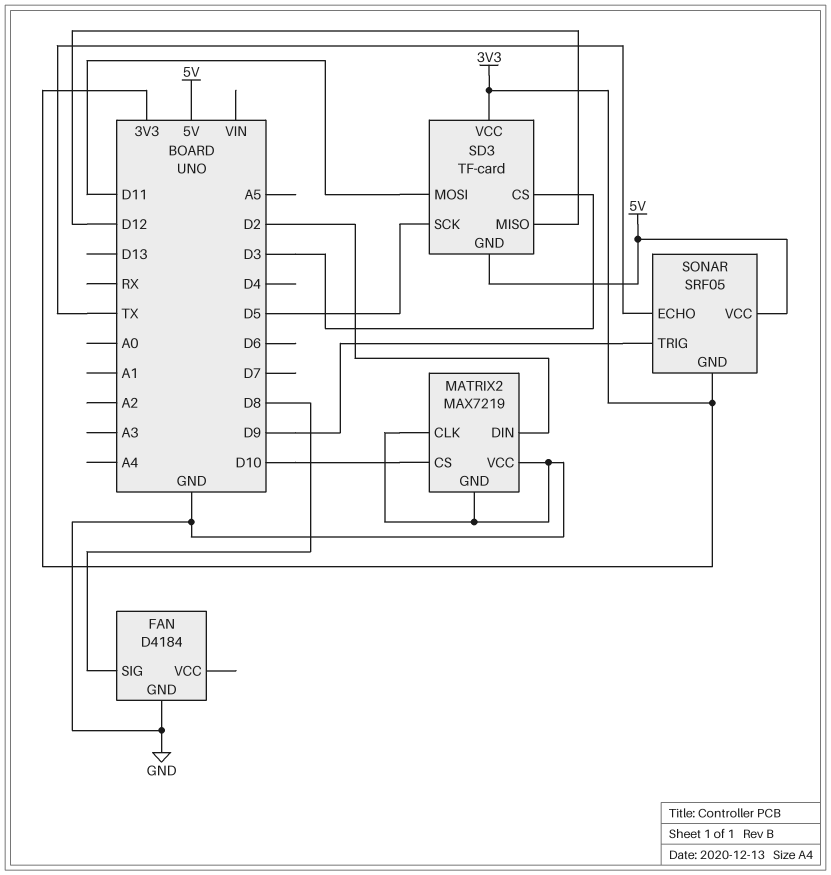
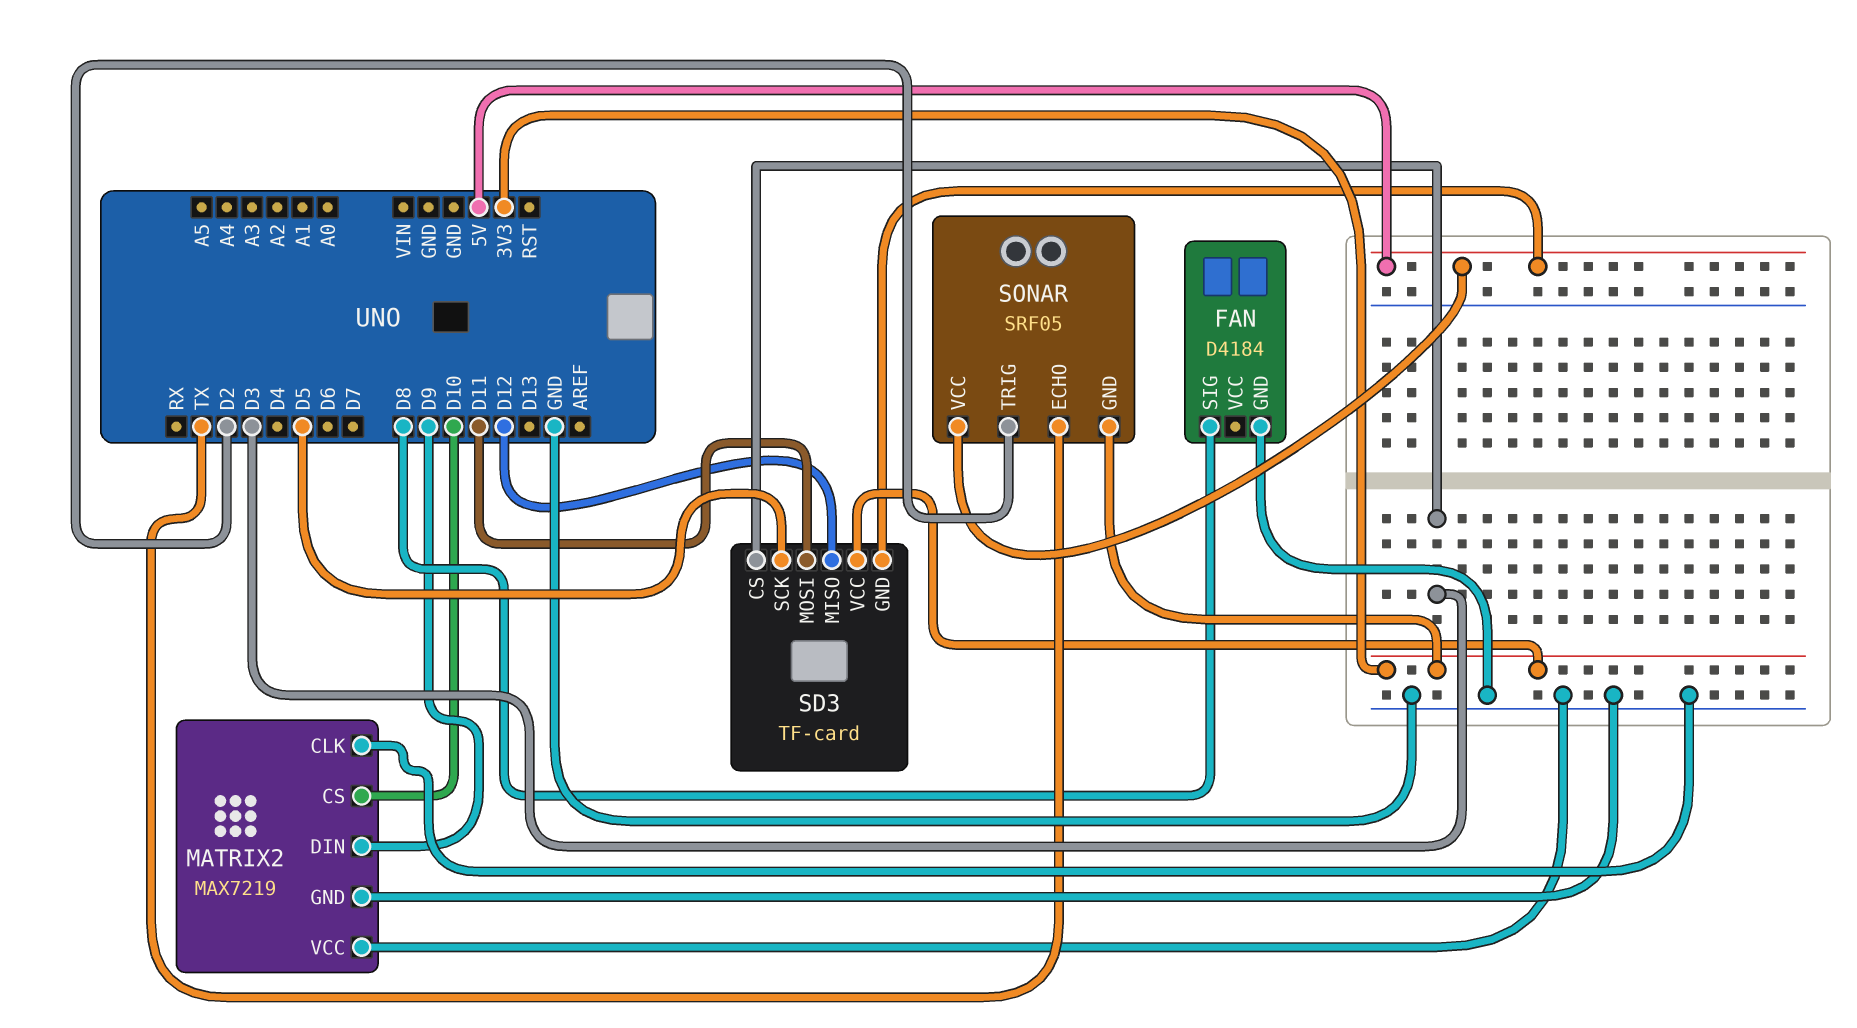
MATRIX2 pin DIN: D2 -> D9
SONAR pin TRIG: D9 -> D2

